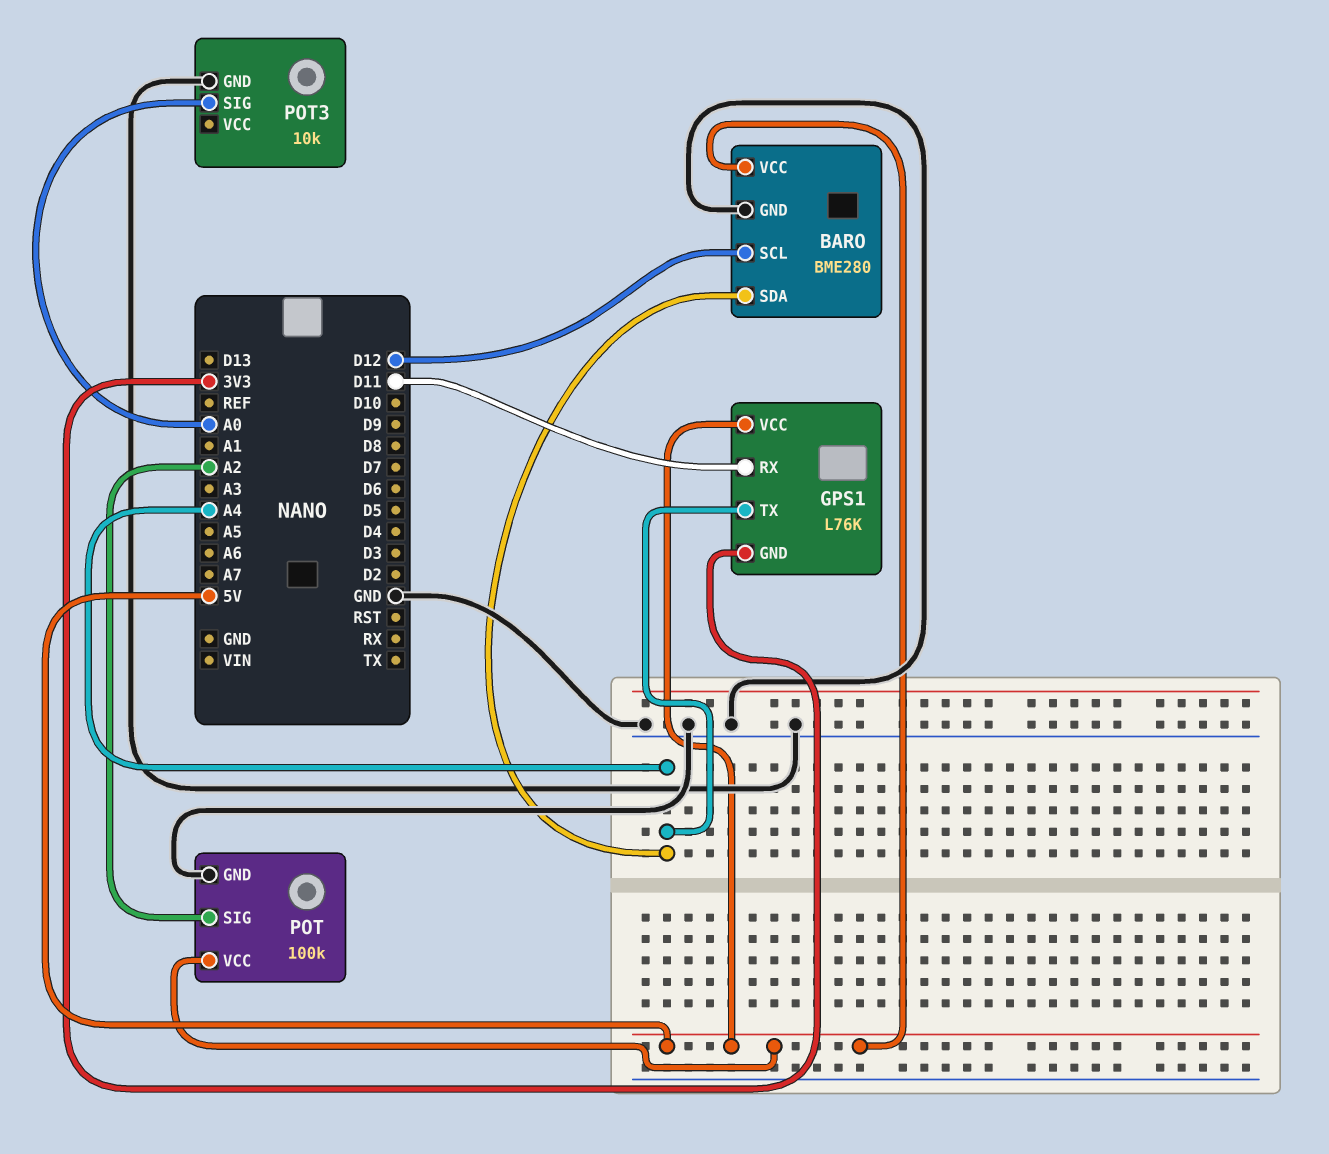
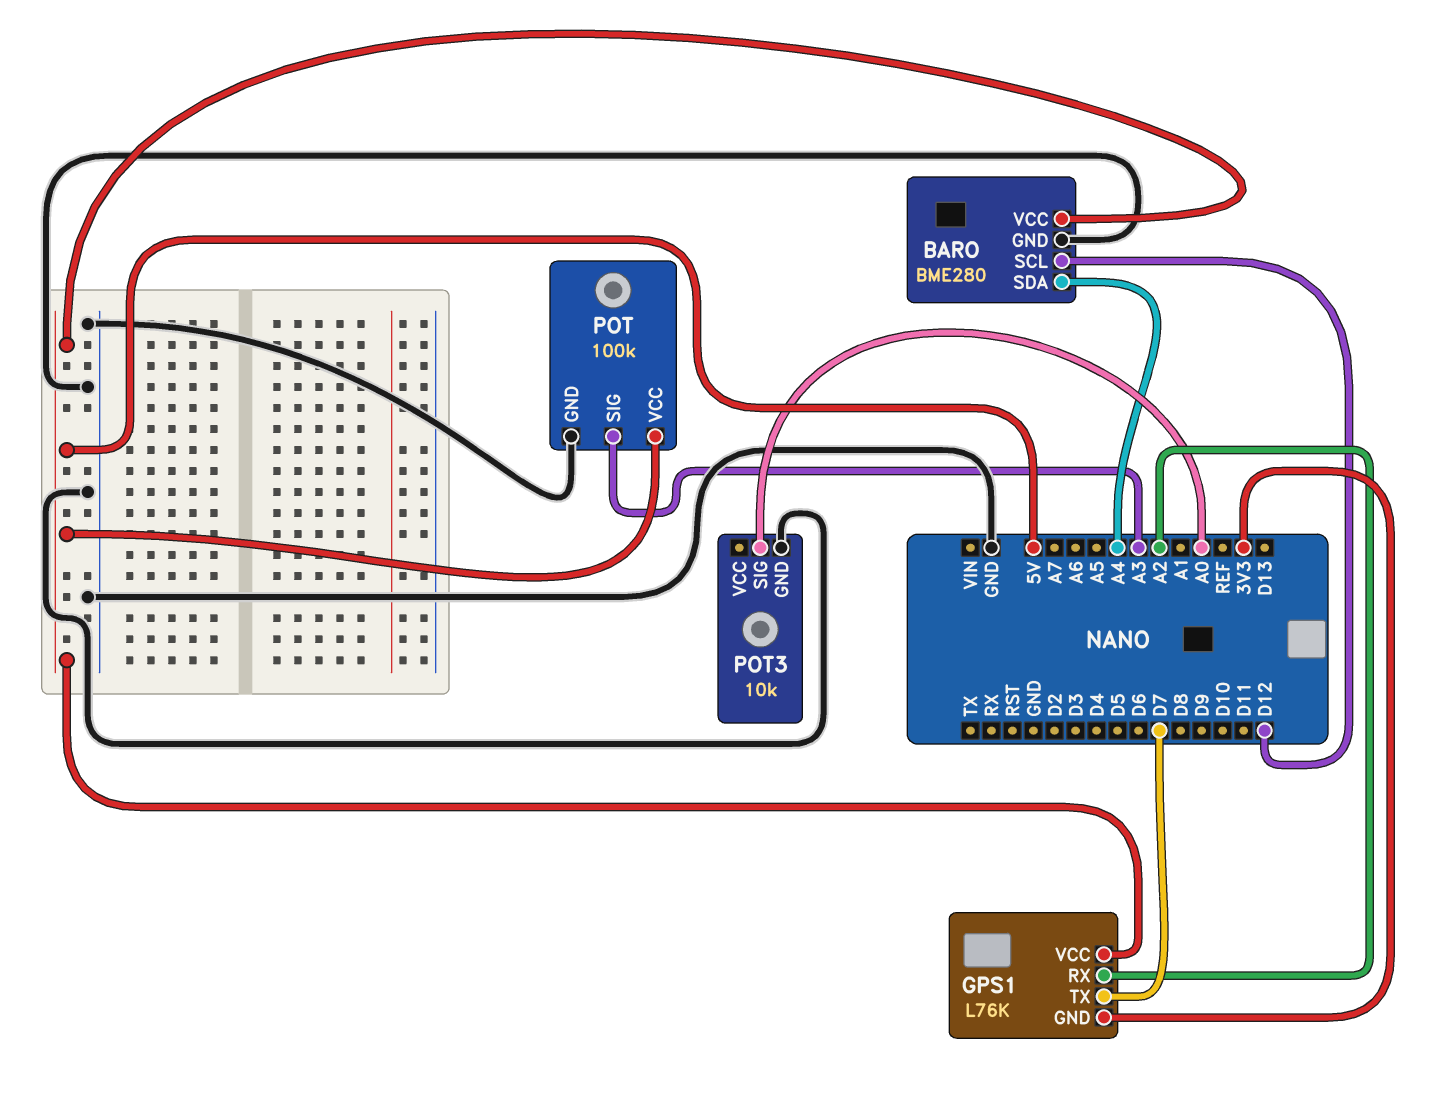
GPS1 pin RX: D11 -> A2
GPS1 pin TX: A4 -> D7
POT pin SIG: A2 -> A3

